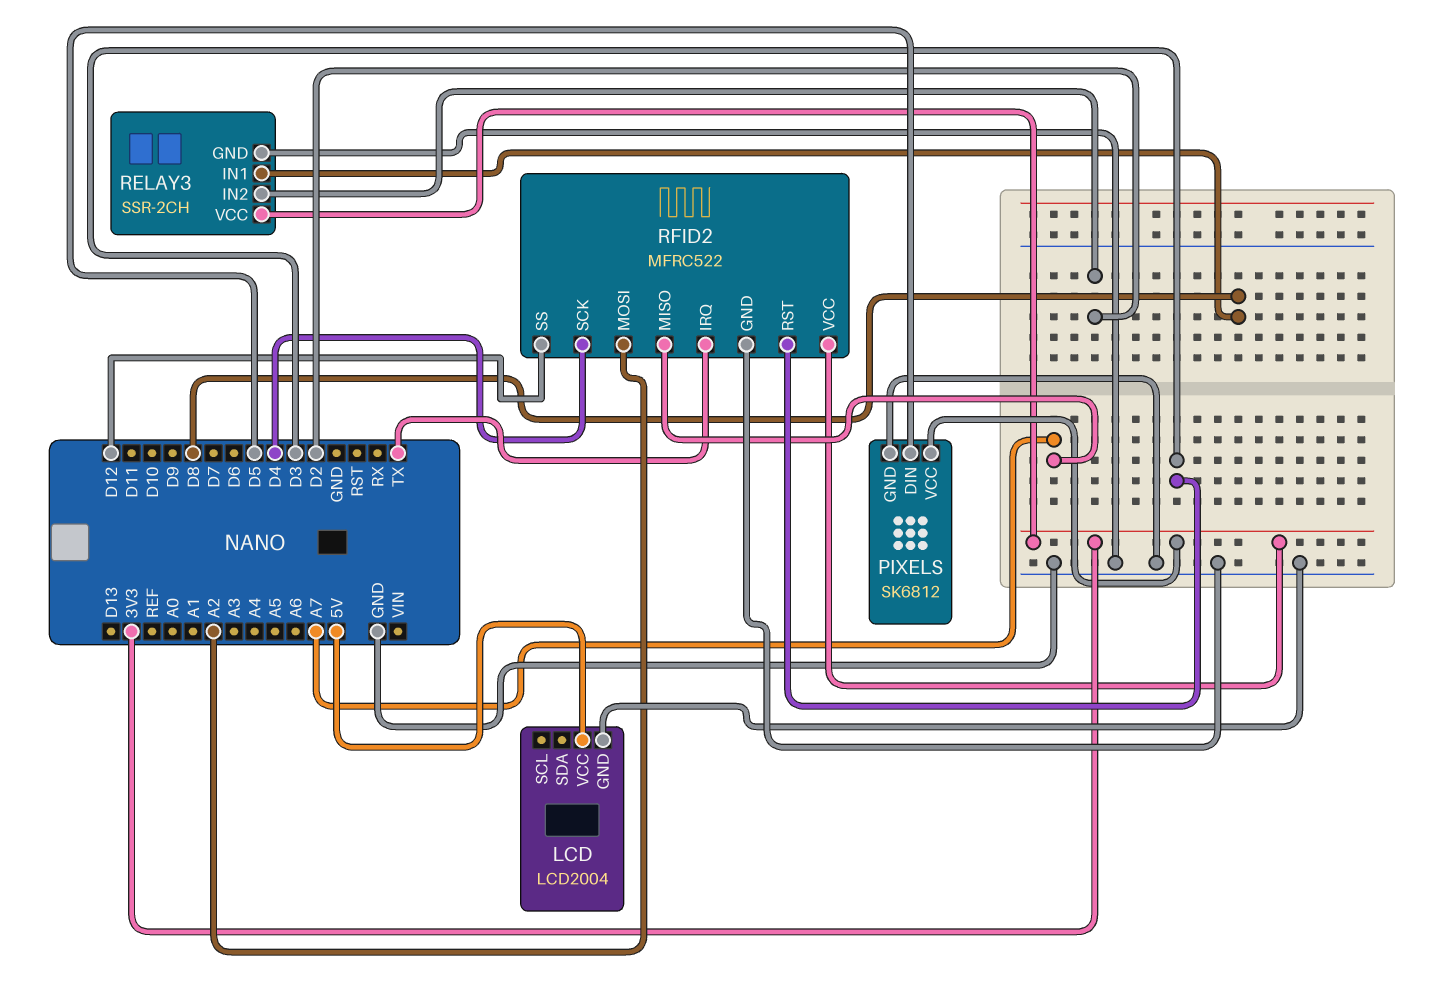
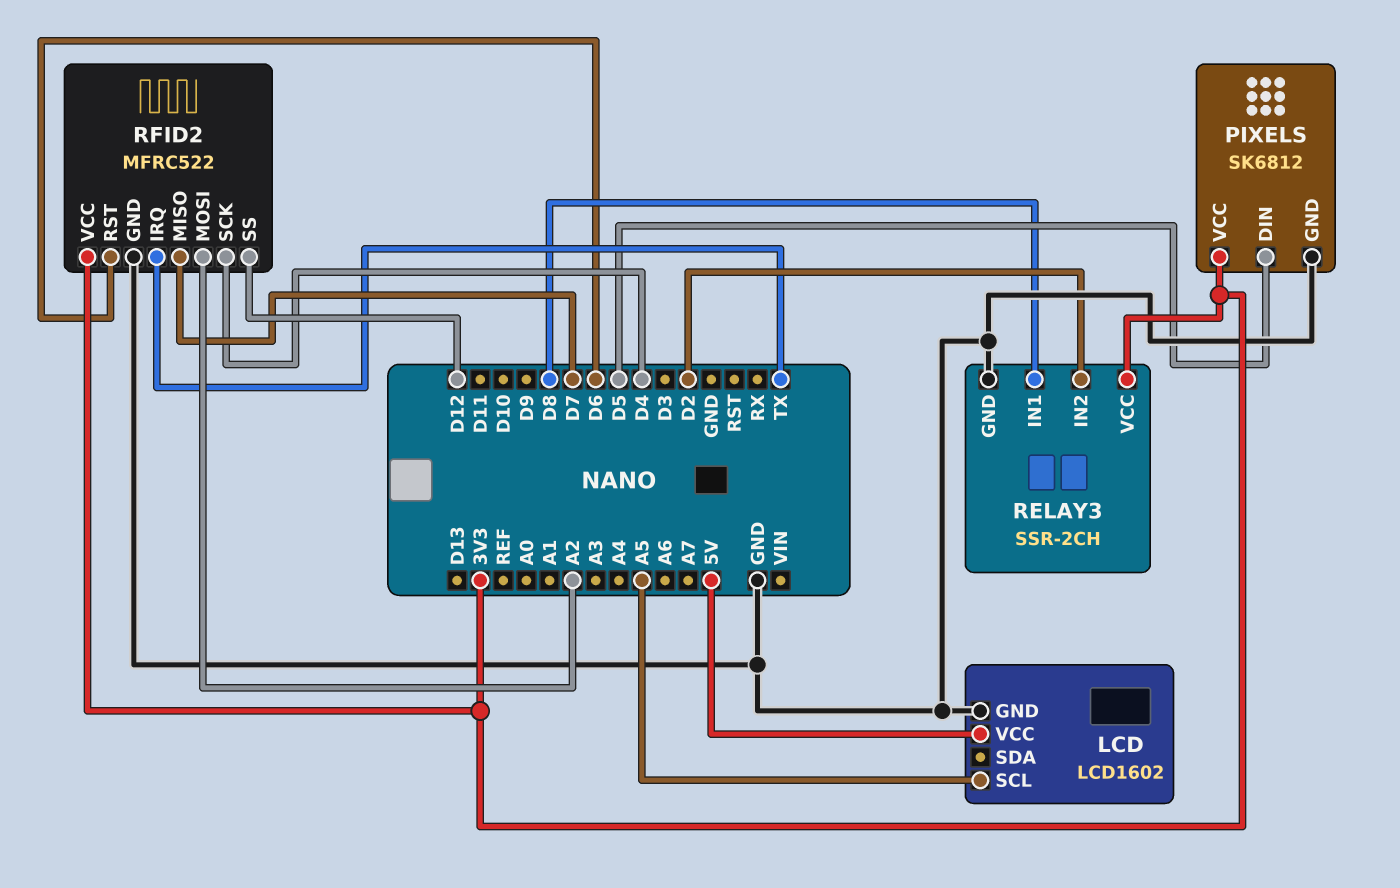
LCD: LCD2004 -> LCD1602
LCD pin SCL: none -> A5
RFID2 pin MISO: A7 -> D7
RFID2 pin RST: D3 -> D6

